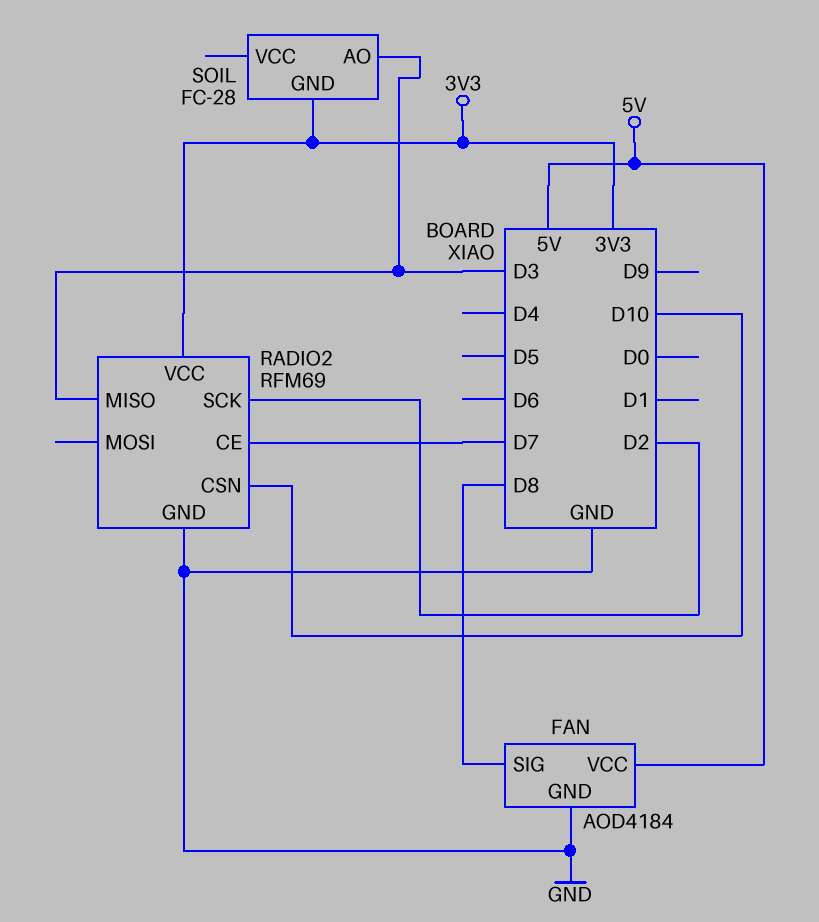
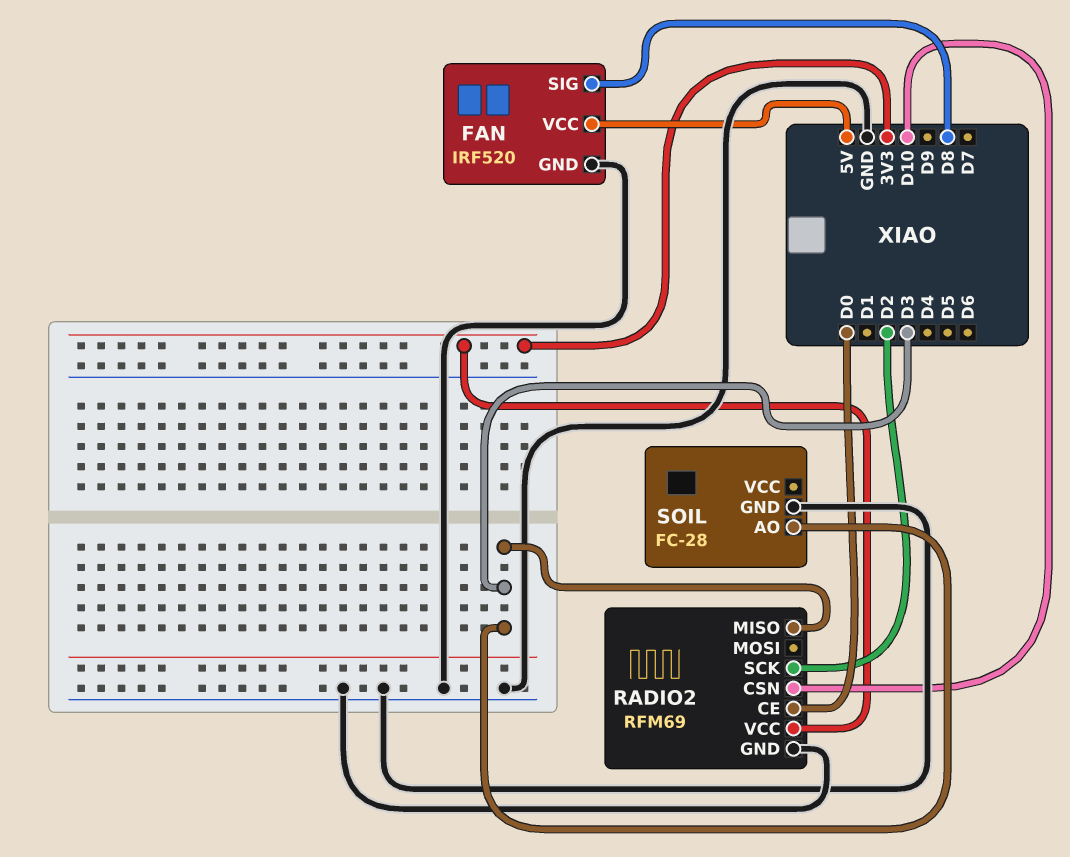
FAN: AOD4184 -> IRF520
RADIO2 pin CE: D7 -> D0
SOIL pin GND: 3V3 -> GND

